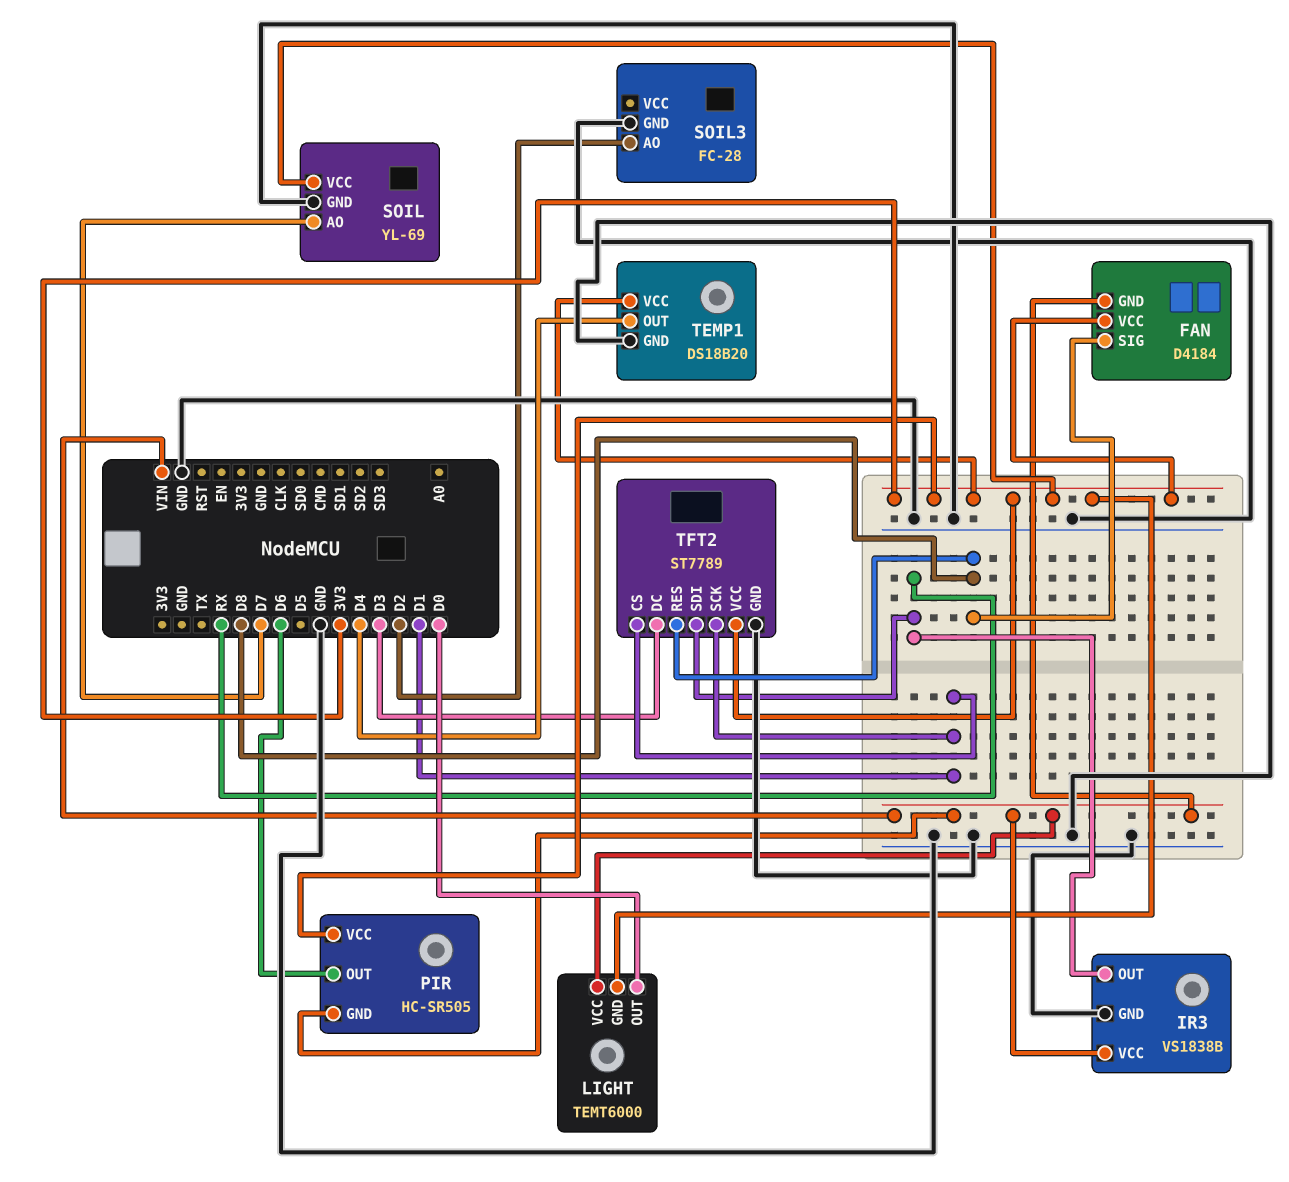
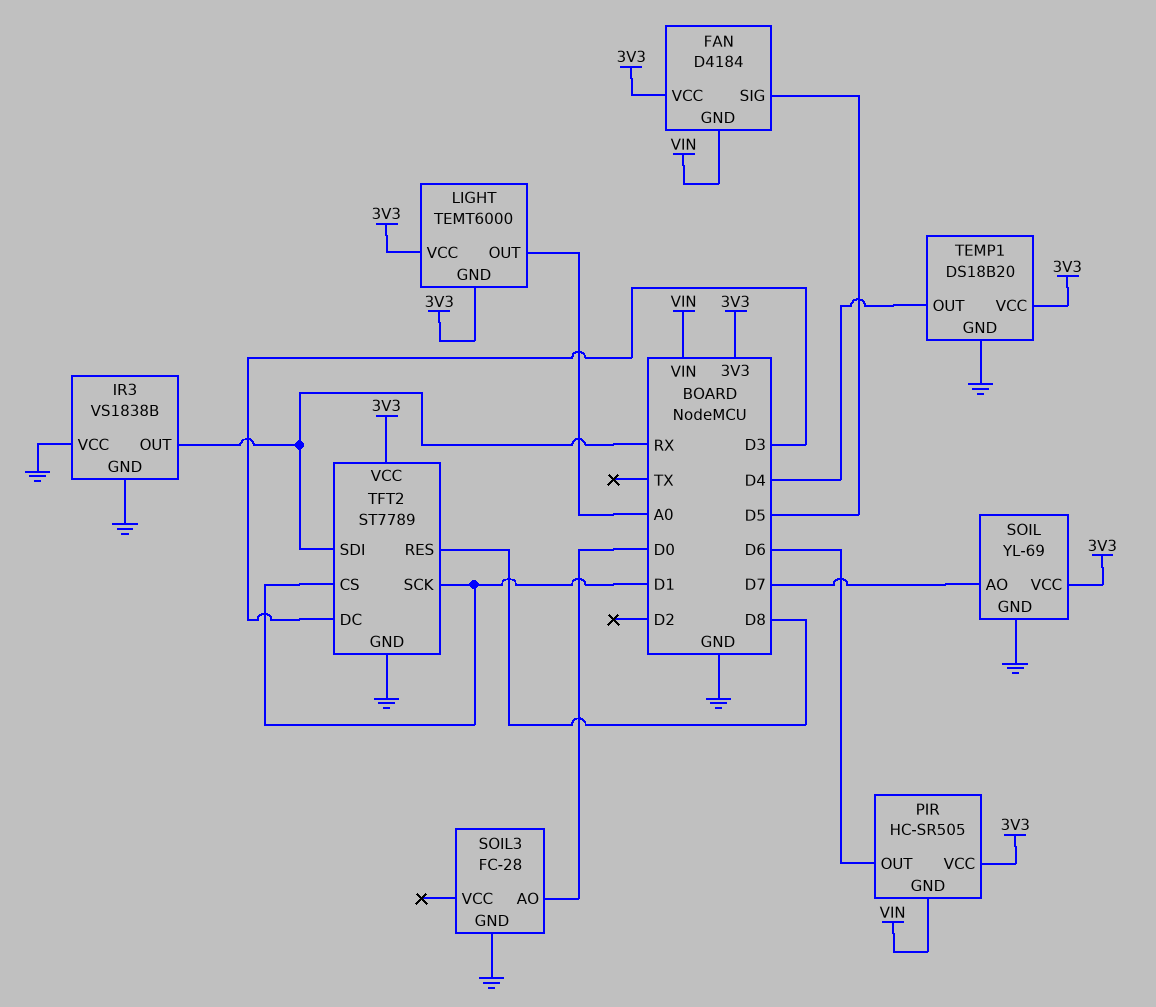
FAN pin SIG: D8 -> D5
IR3 pin VCC: VIN -> GND
LIGHT pin OUT: D0 -> A0
LIGHT pin VCC: VIN -> 3V3
SOIL3 pin AO: D2 -> D0

